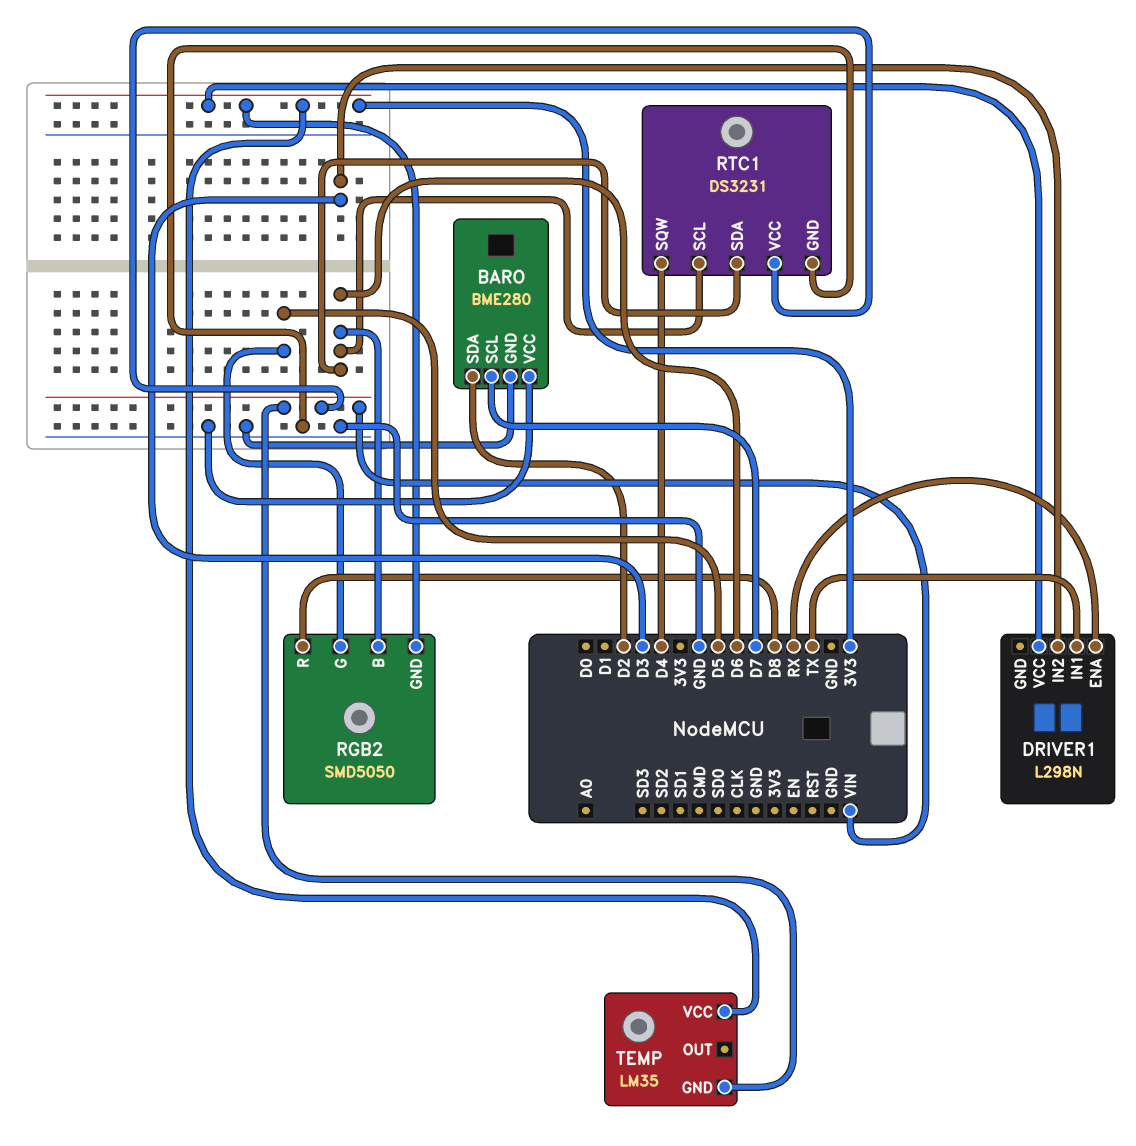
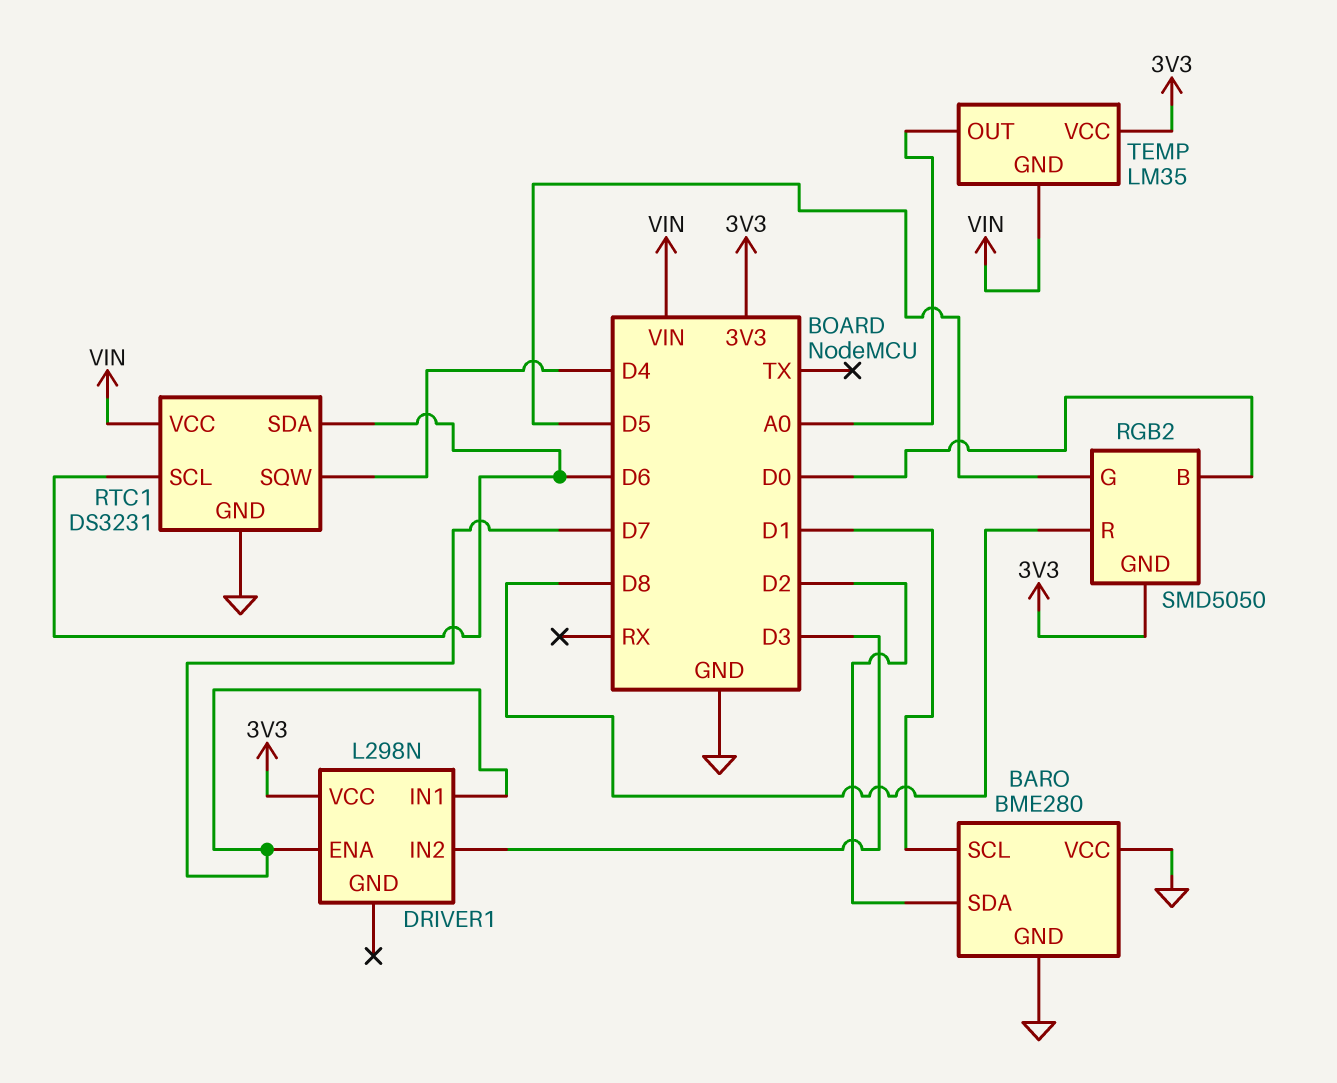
BARO pin SCL: D7 -> D1
DRIVER1 pin ENA: RX -> D7
DRIVER1 pin IN1: TX -> D7
RGB2 pin B: D6 -> D0
TEMP pin OUT: none -> A0

